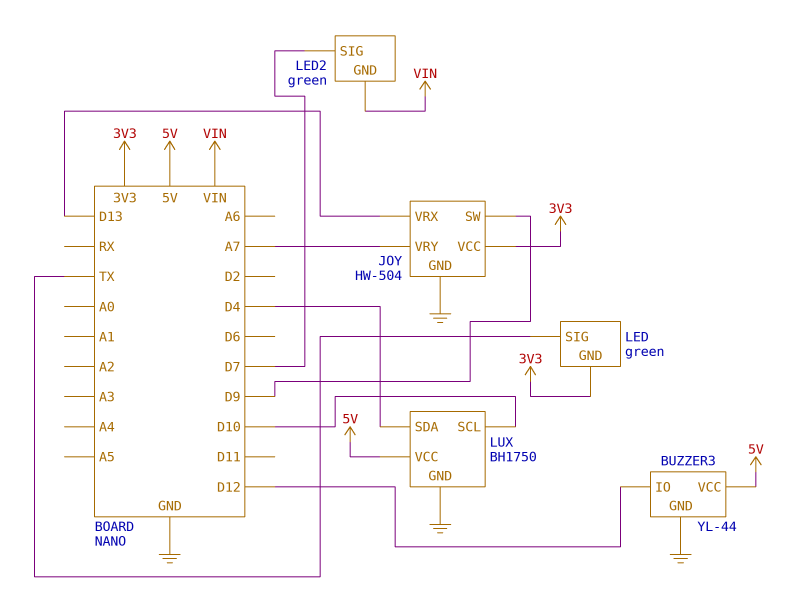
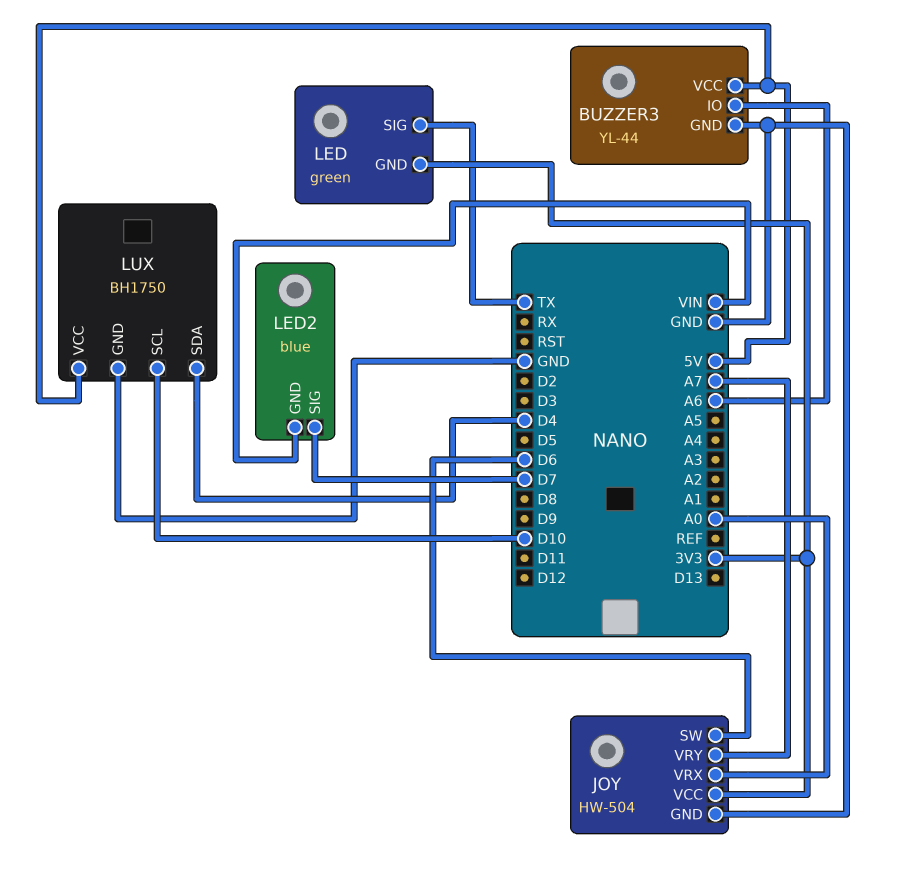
BUZZER3 pin IO: D12 -> A6
JOY pin SW: D9 -> D6
JOY pin VRX: D13 -> A0
LED2: green -> blue

